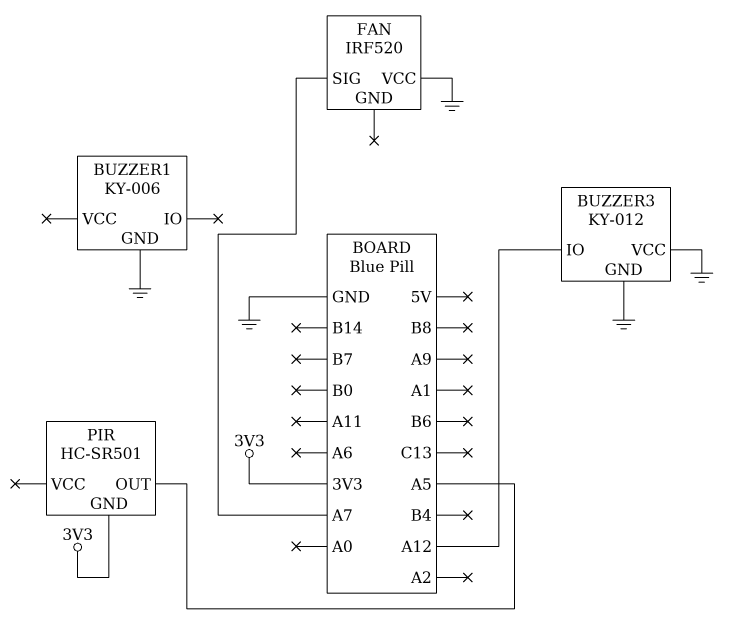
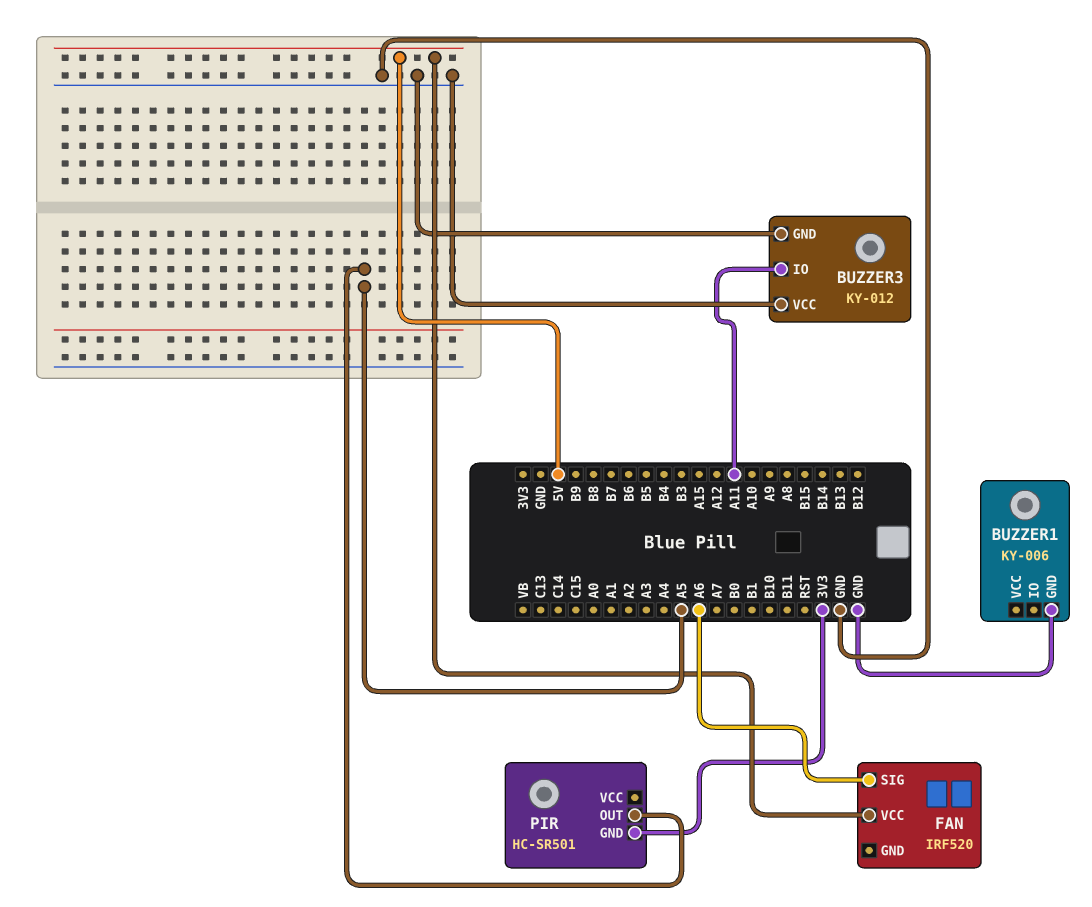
BUZZER3 pin IO: A12 -> A11
FAN pin SIG: A7 -> A6
FAN pin VCC: GND -> 5V

